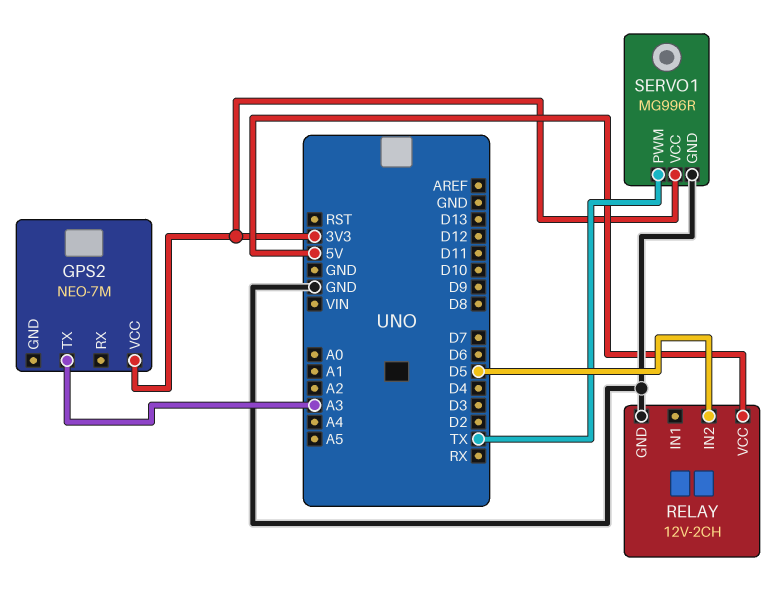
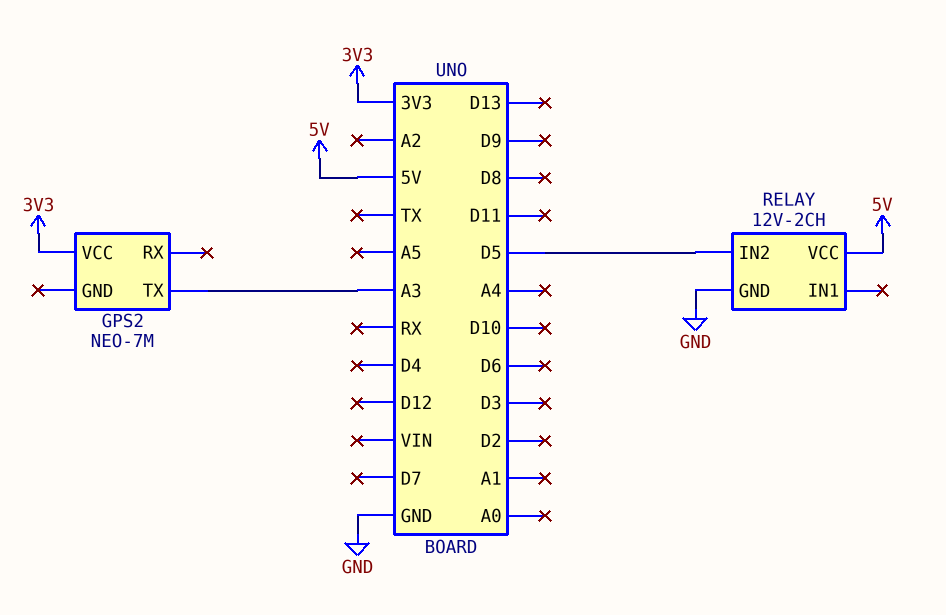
SERVO1: MG996R -> none
SERVO1 pin GND: GND -> none
SERVO1 pin PWM: TX -> none
SERVO1 pin VCC: 3V3 -> none

